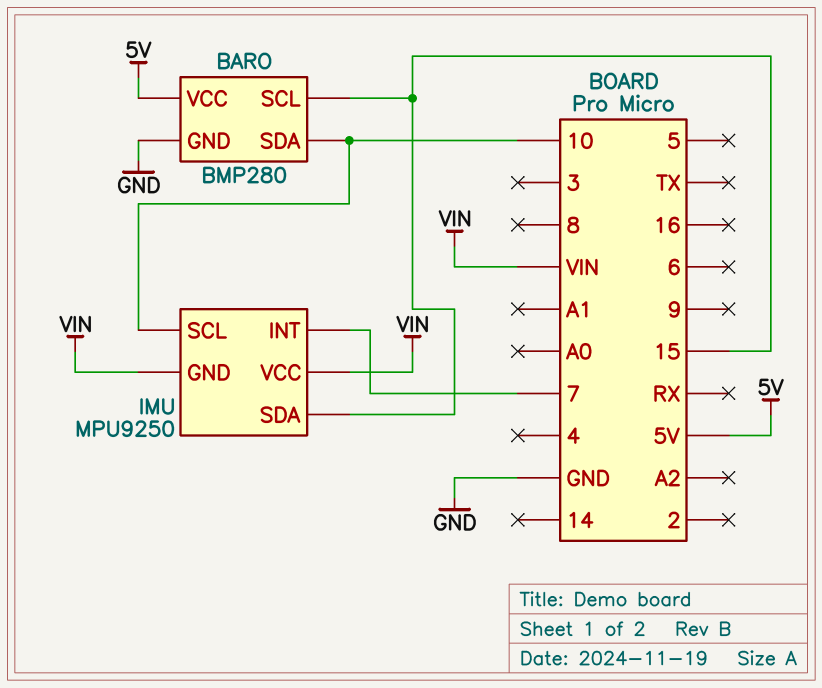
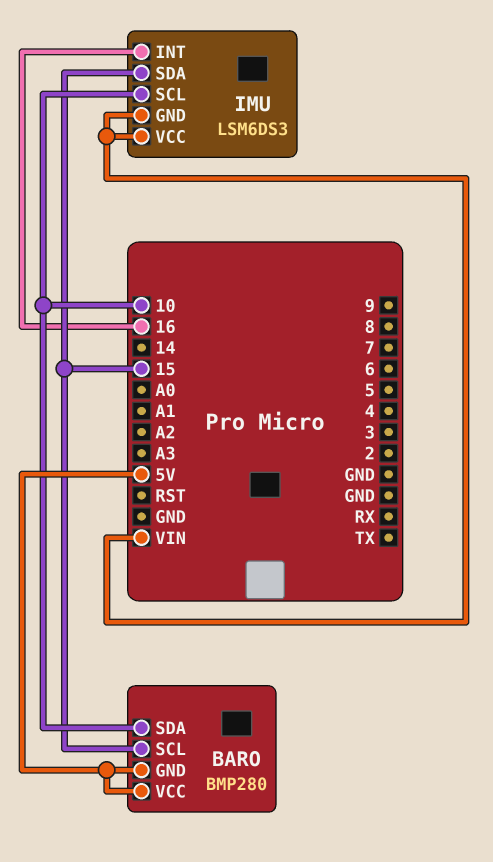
BARO pin GND: GND -> 5V
IMU: MPU9250 -> LSM6DS3
IMU pin INT: 7 -> 16

